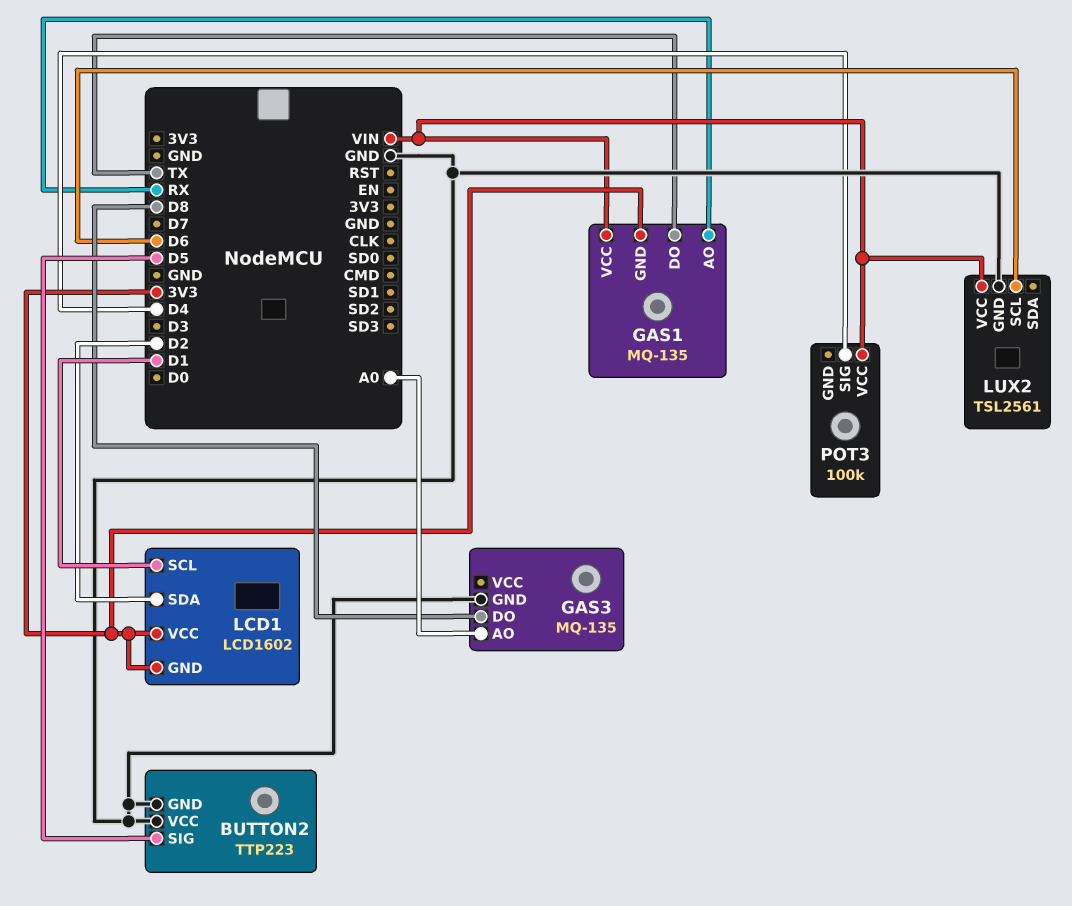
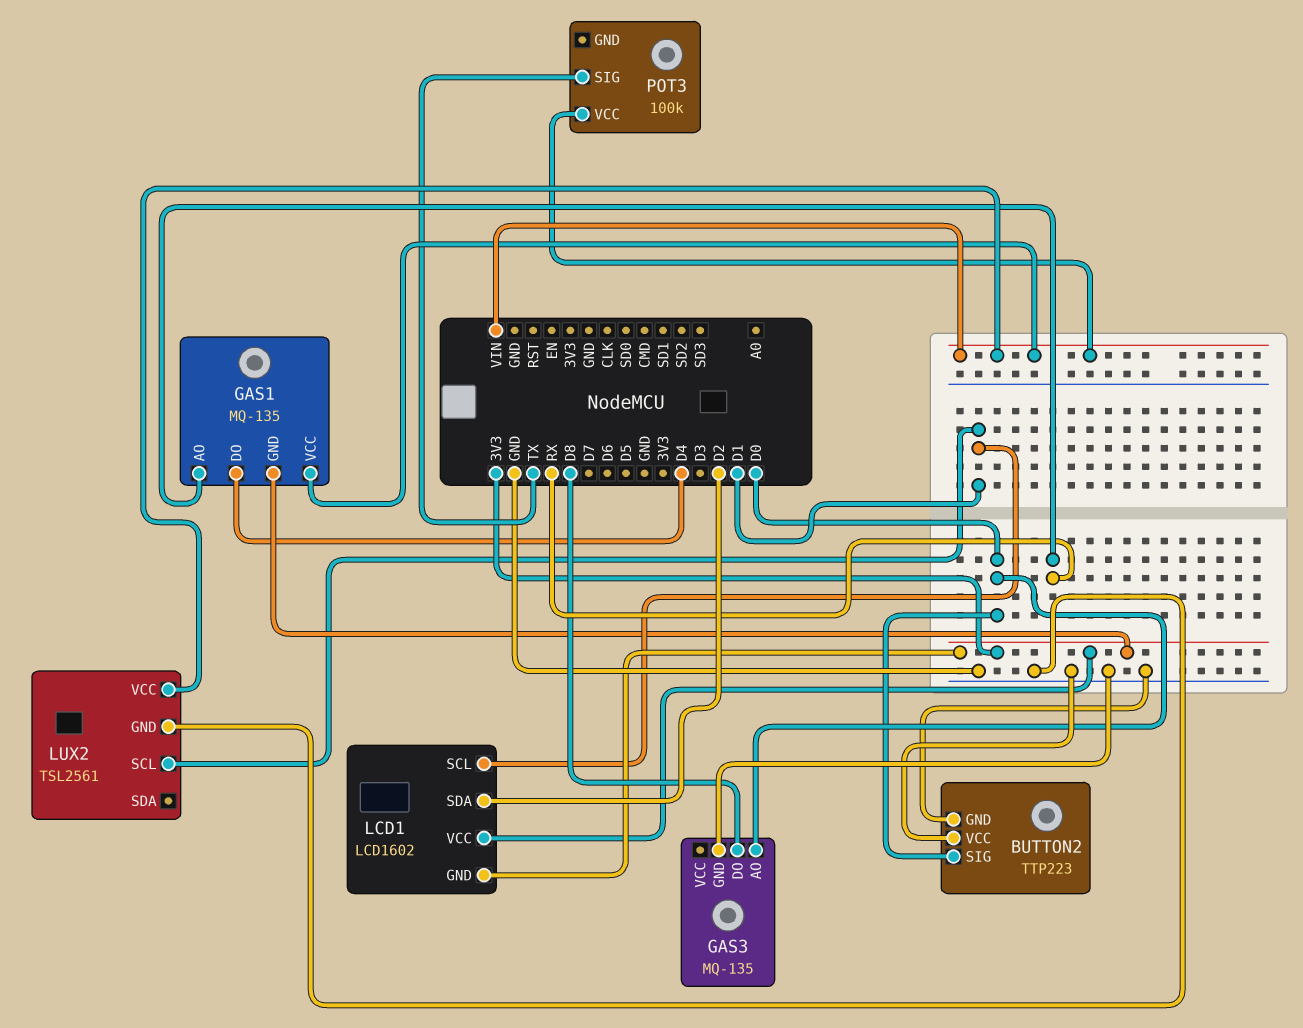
BUTTON2 pin SIG: D5 -> D0
GAS1 pin DO: TX -> D4
GAS3 pin AO: A0 -> D0
LUX2 pin SCL: D6 -> D1
POT3 pin SIG: D4 -> TX

